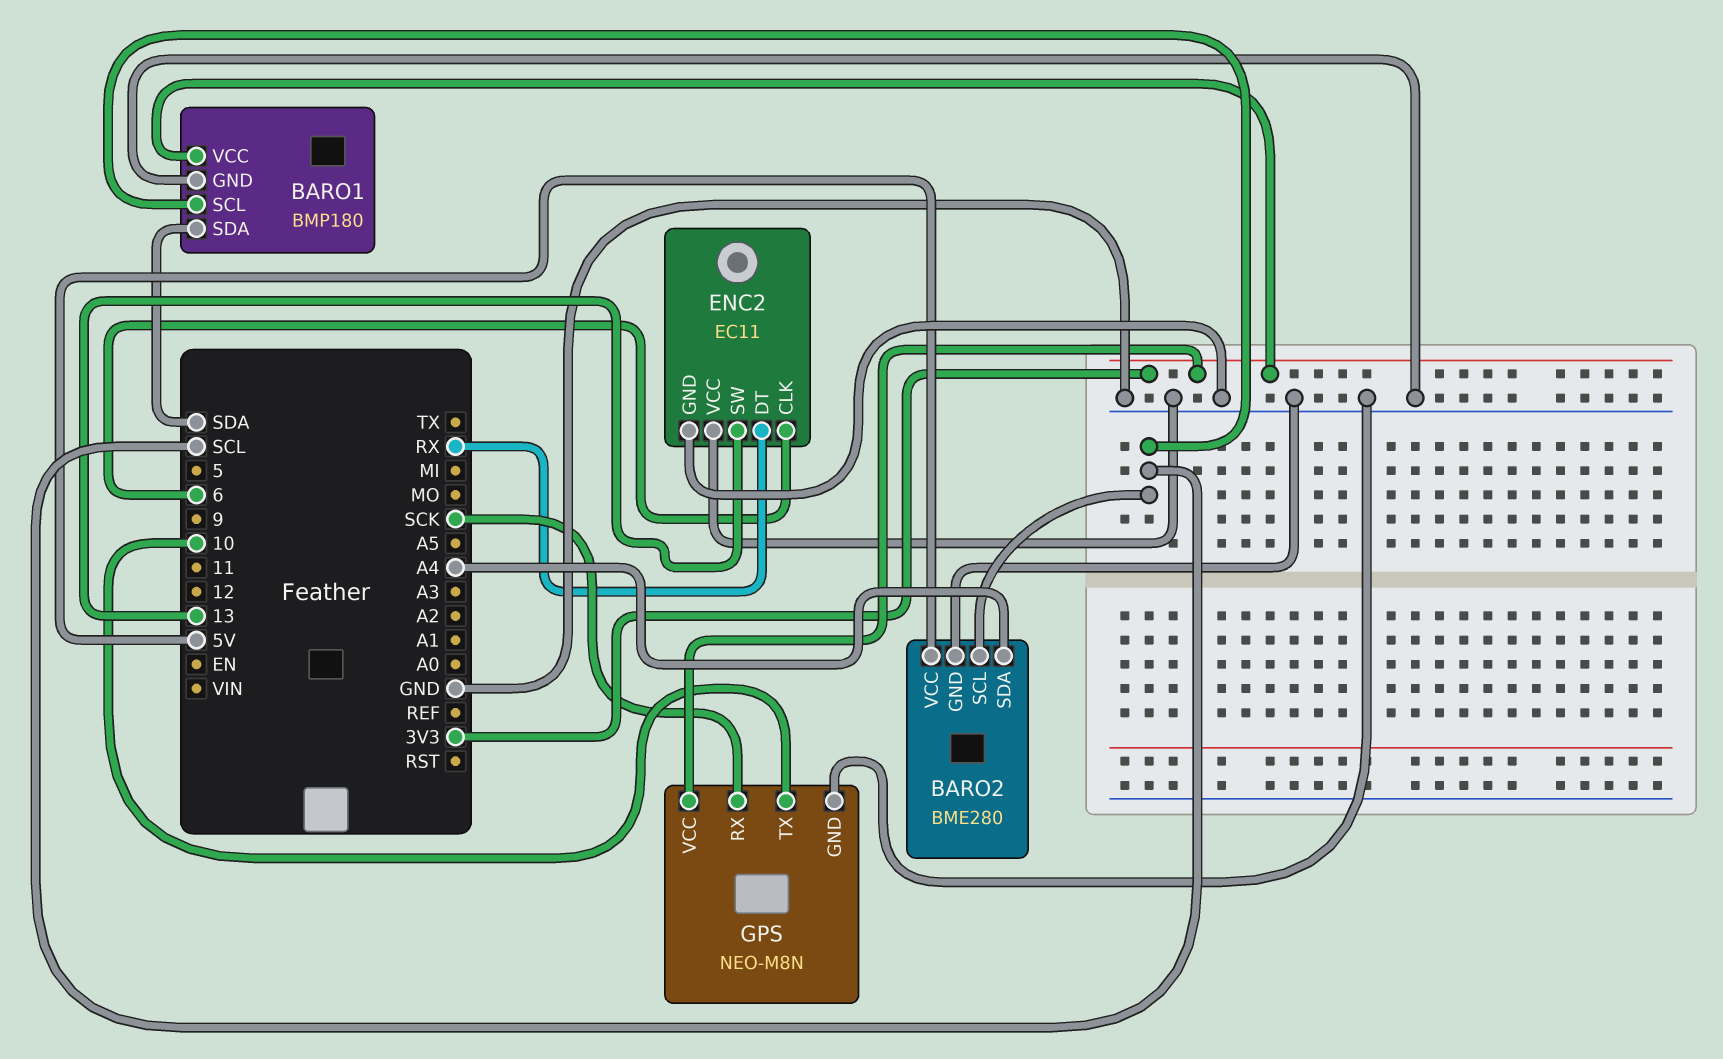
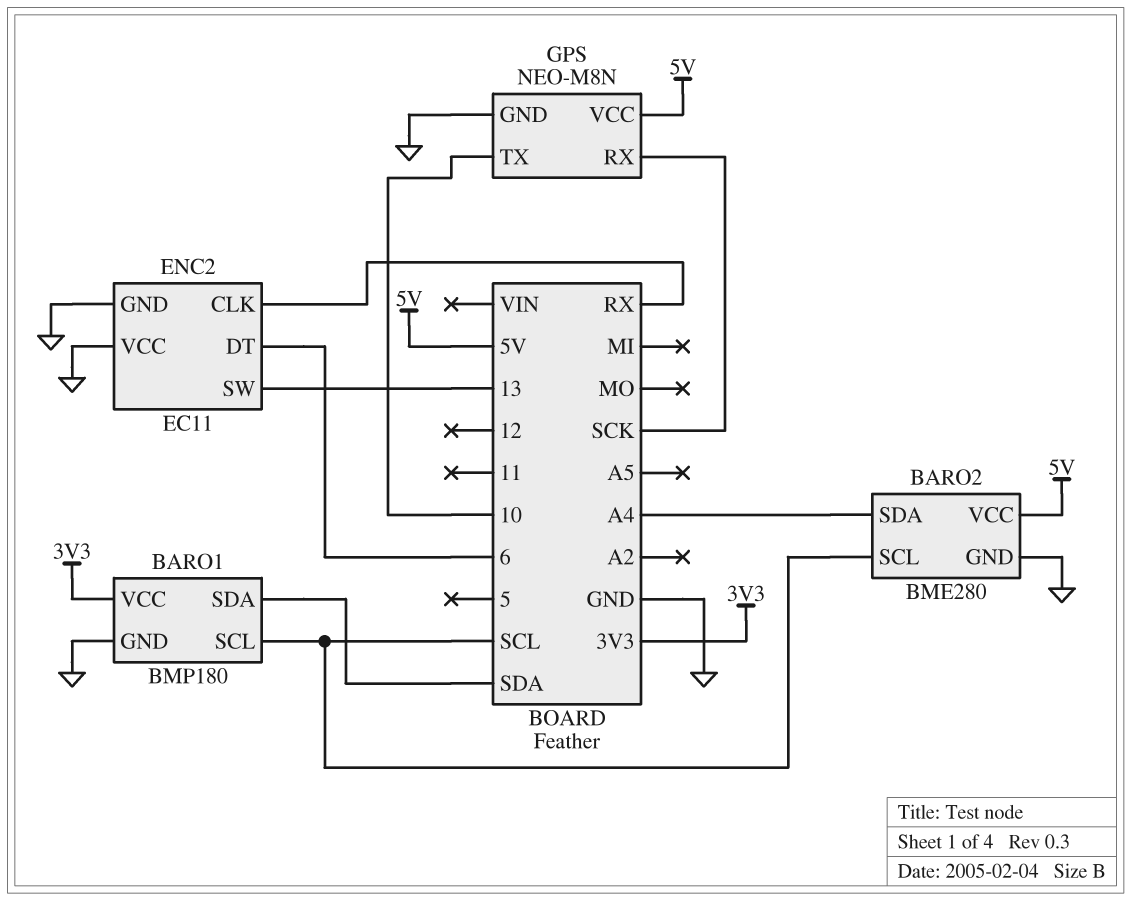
ENC2 pin CLK: 6 -> RX
ENC2 pin DT: RX -> 6
GPS pin VCC: 3V3 -> 5V

